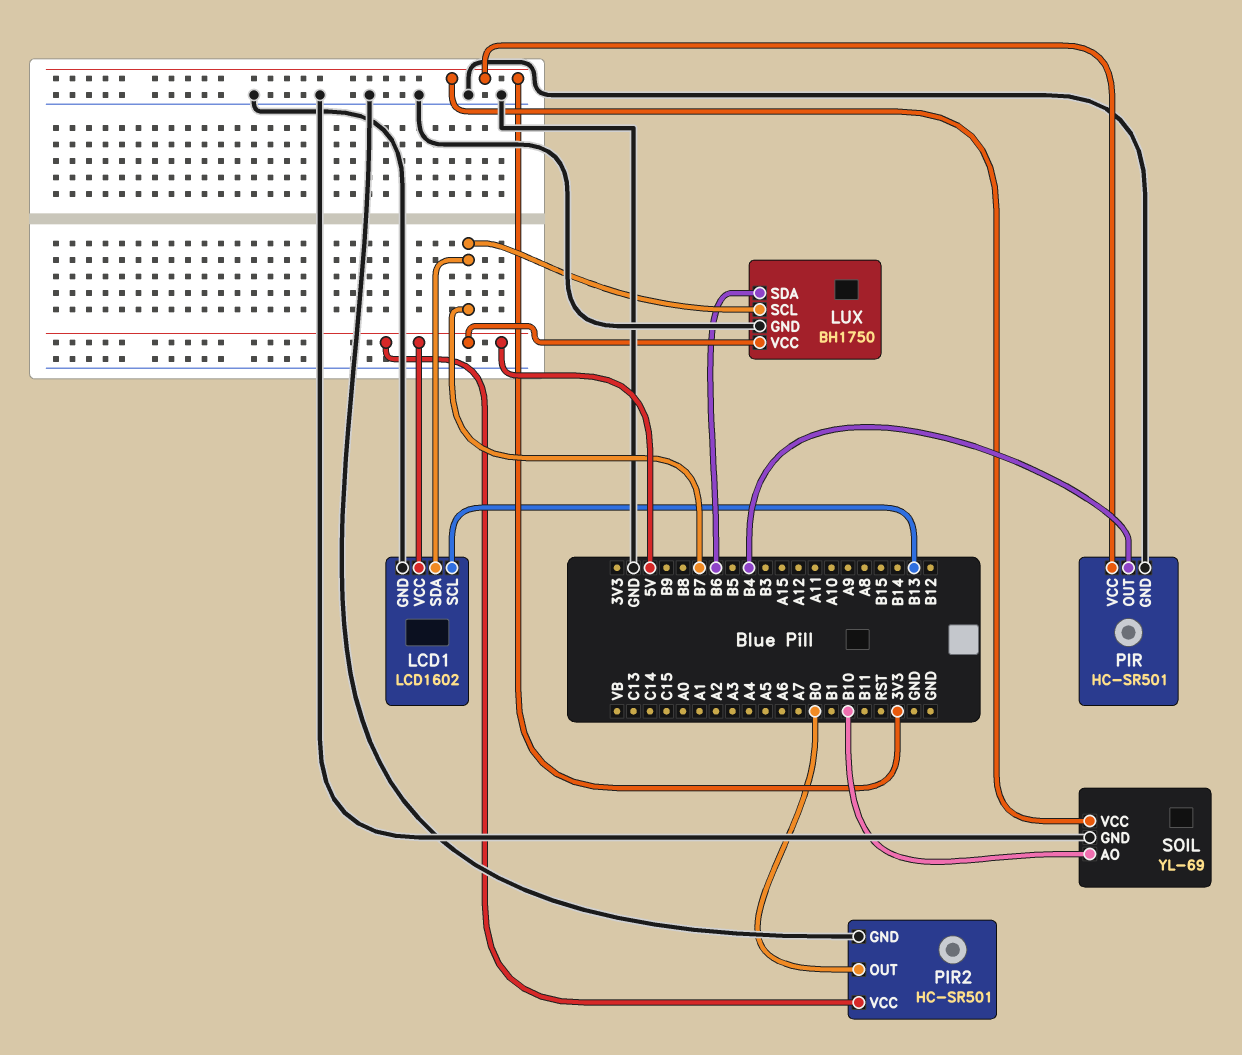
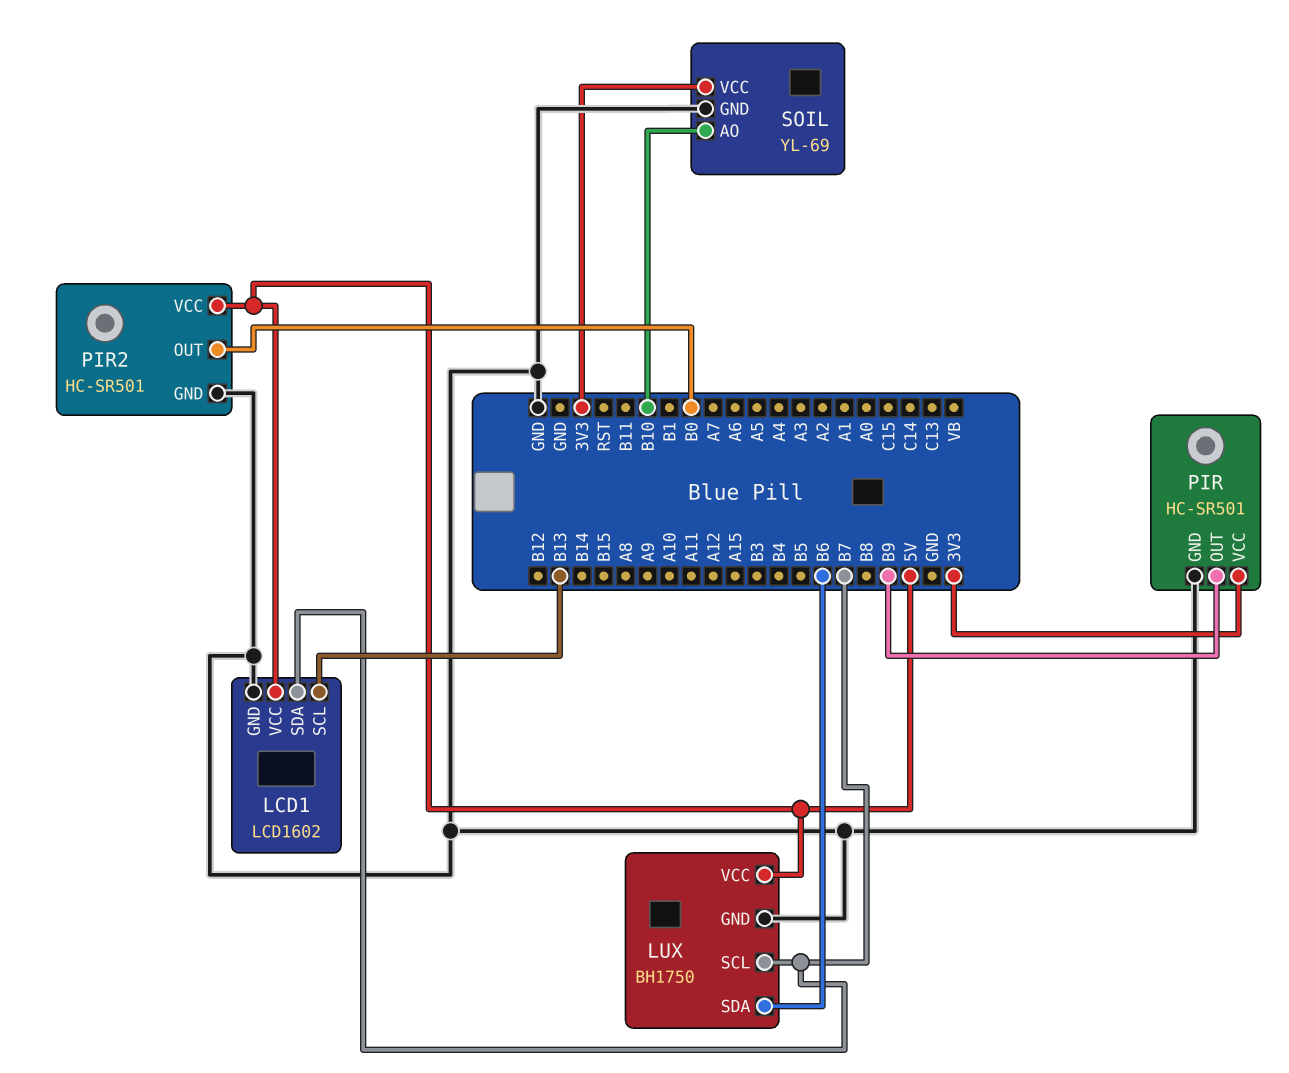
PIR pin OUT: B4 -> B9

